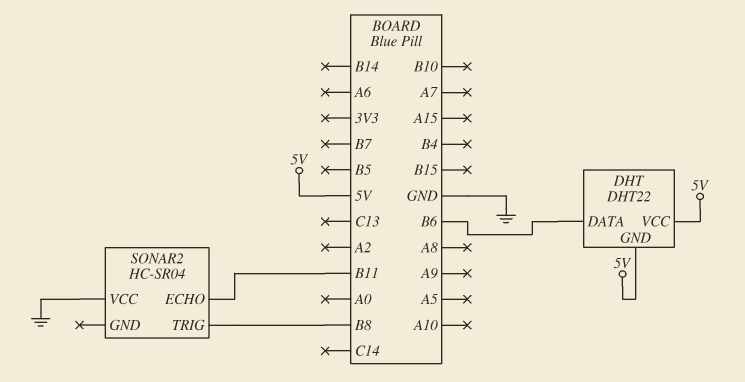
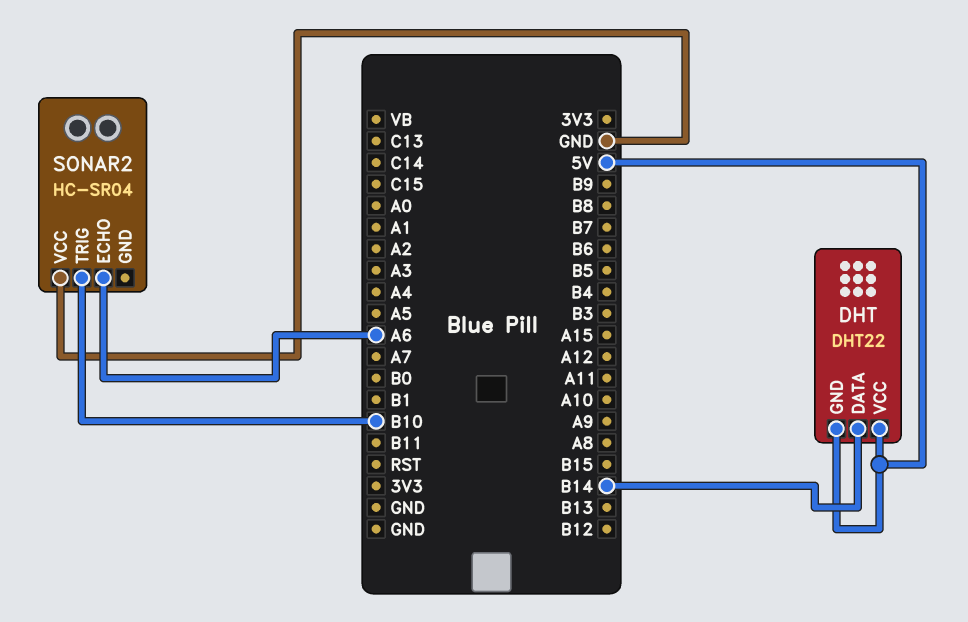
DHT pin DATA: B6 -> B14
SONAR2 pin ECHO: B11 -> A6
SONAR2 pin TRIG: B8 -> B10

